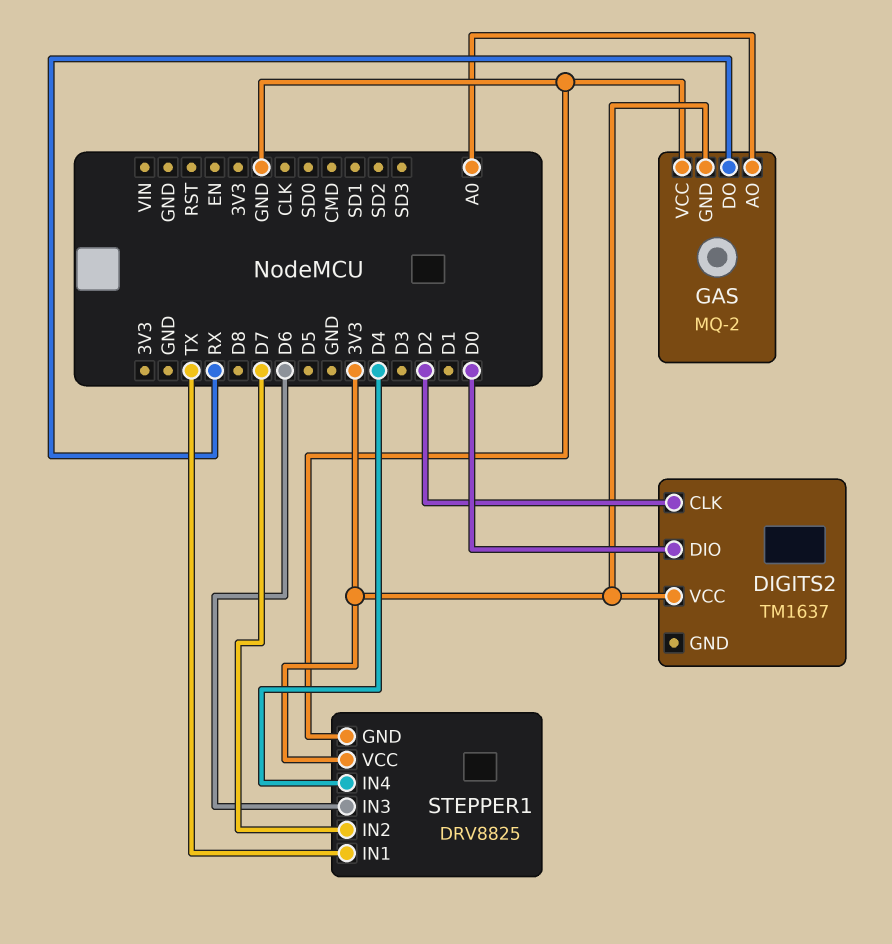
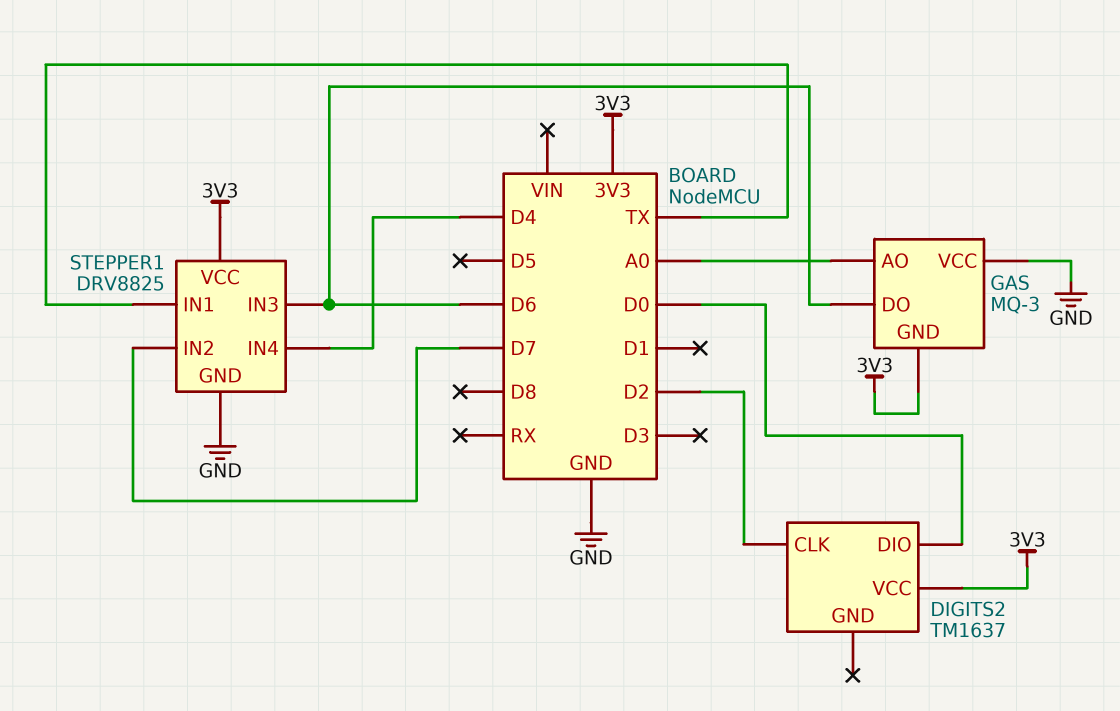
GAS: MQ-2 -> MQ-3
GAS pin DO: RX -> D6

